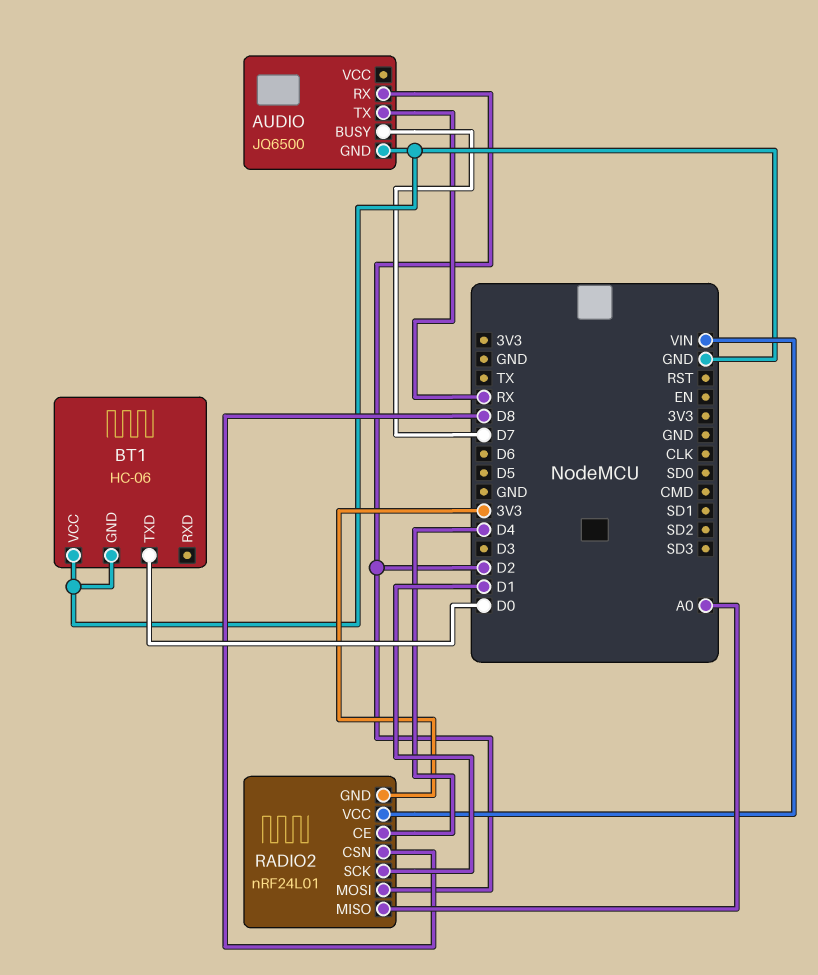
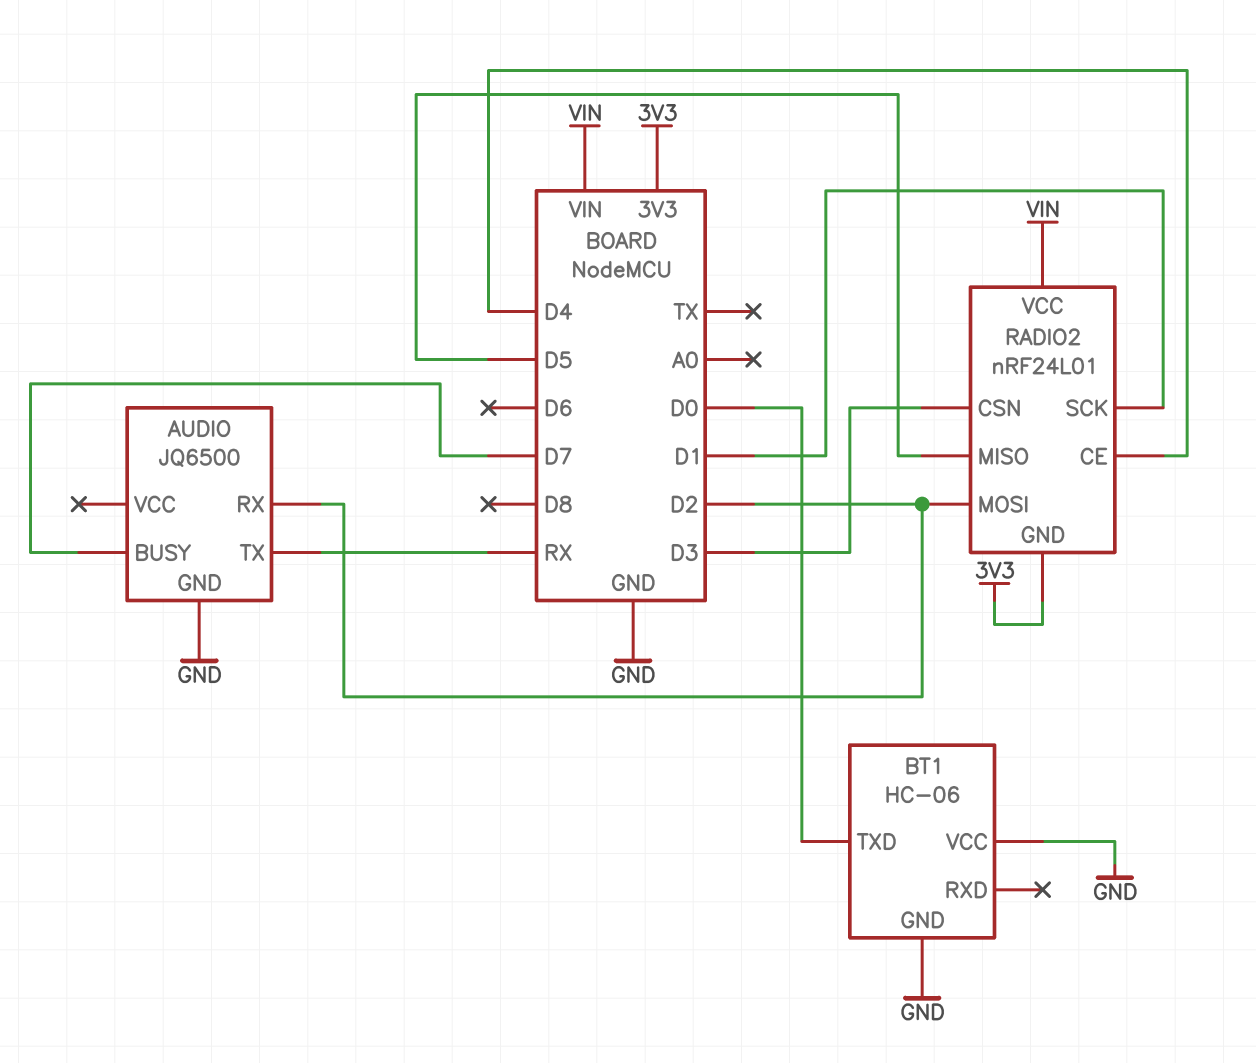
RADIO2 pin CSN: D8 -> D3
RADIO2 pin MISO: A0 -> D5

